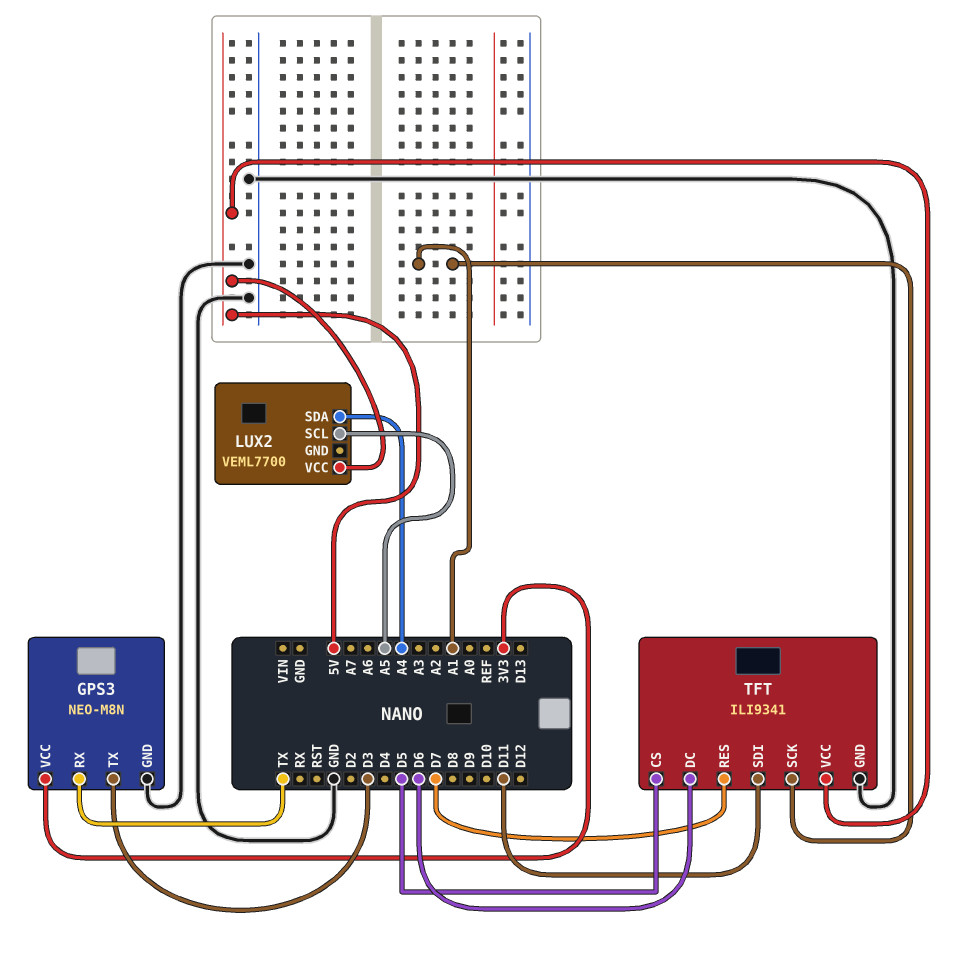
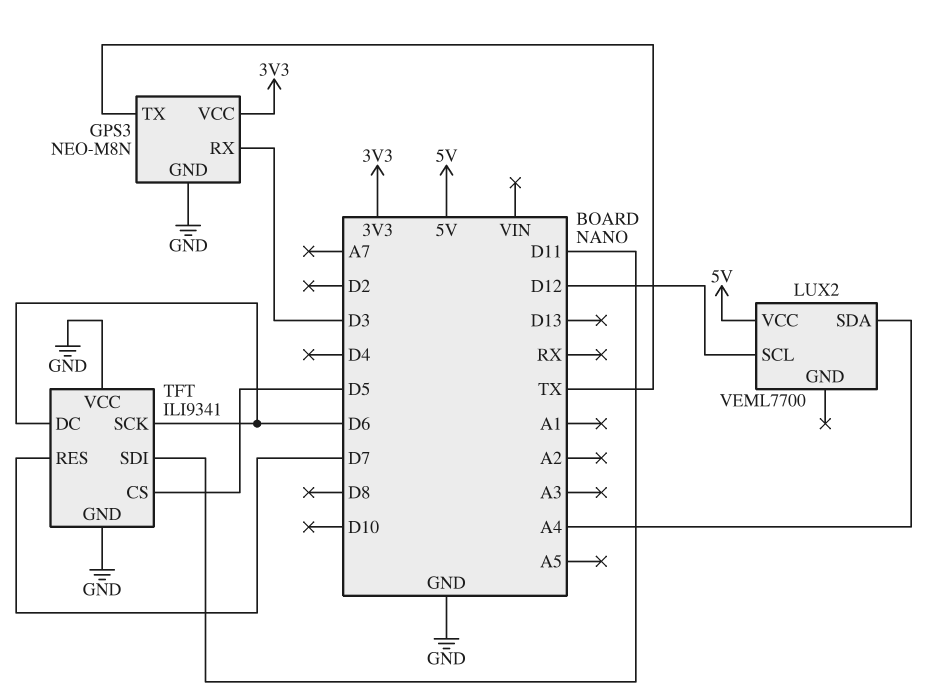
GPS3 pin RX: TX -> D3
GPS3 pin TX: D3 -> TX
LUX2 pin SCL: A5 -> D12
TFT pin SCK: A1 -> D6
TFT pin VCC: 5V -> GND

